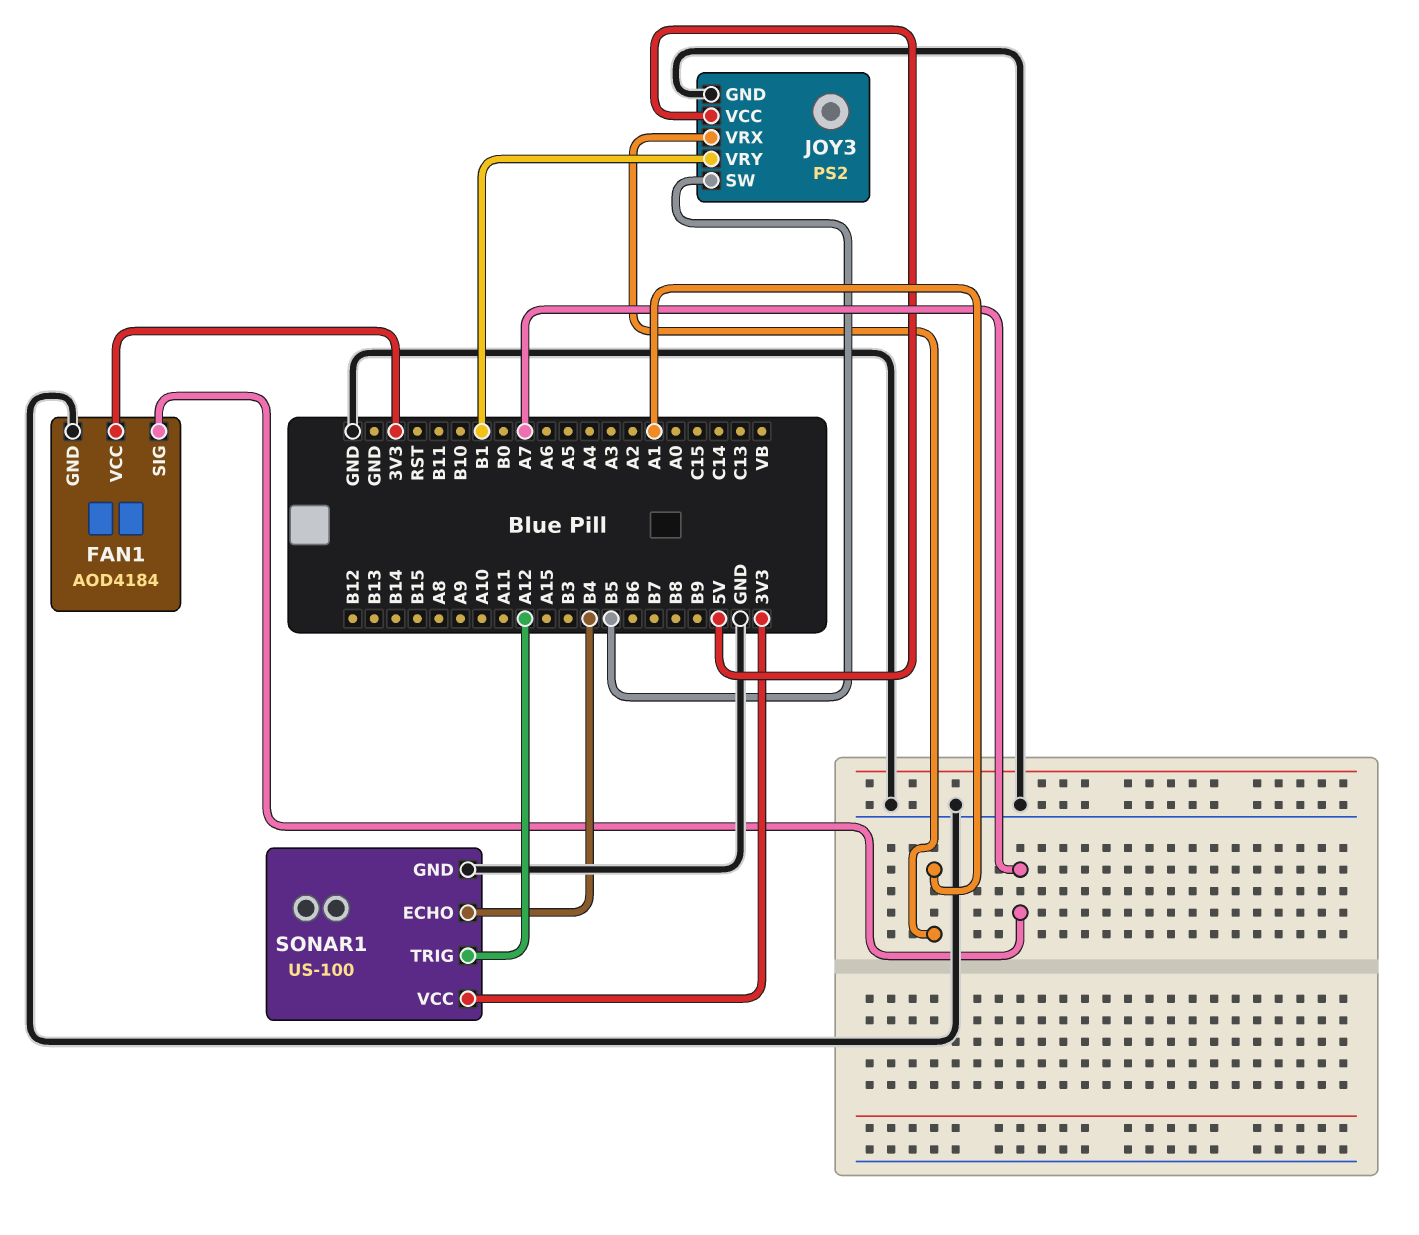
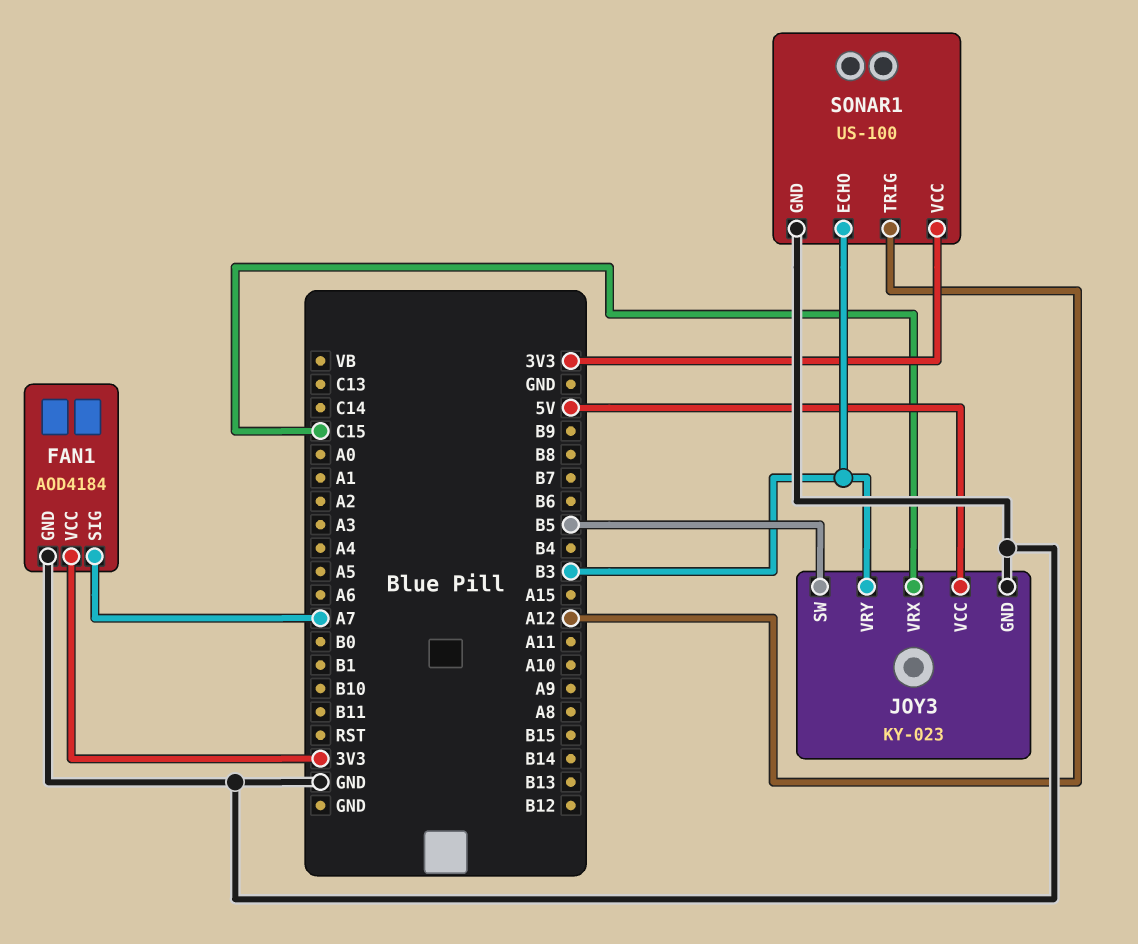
JOY3: PS2 -> KY-023
JOY3 pin VRX: A1 -> C15
JOY3 pin VRY: B1 -> B3
SONAR1 pin ECHO: B4 -> B3

